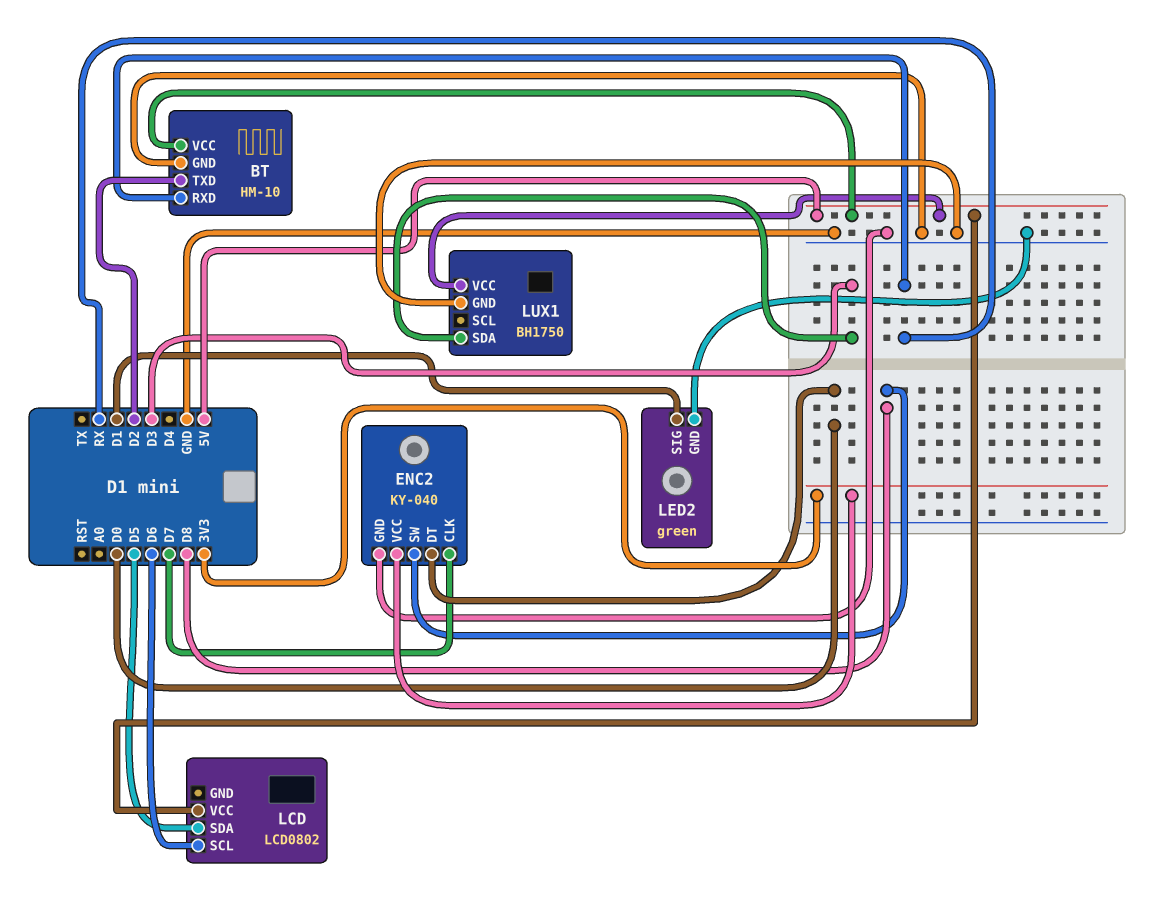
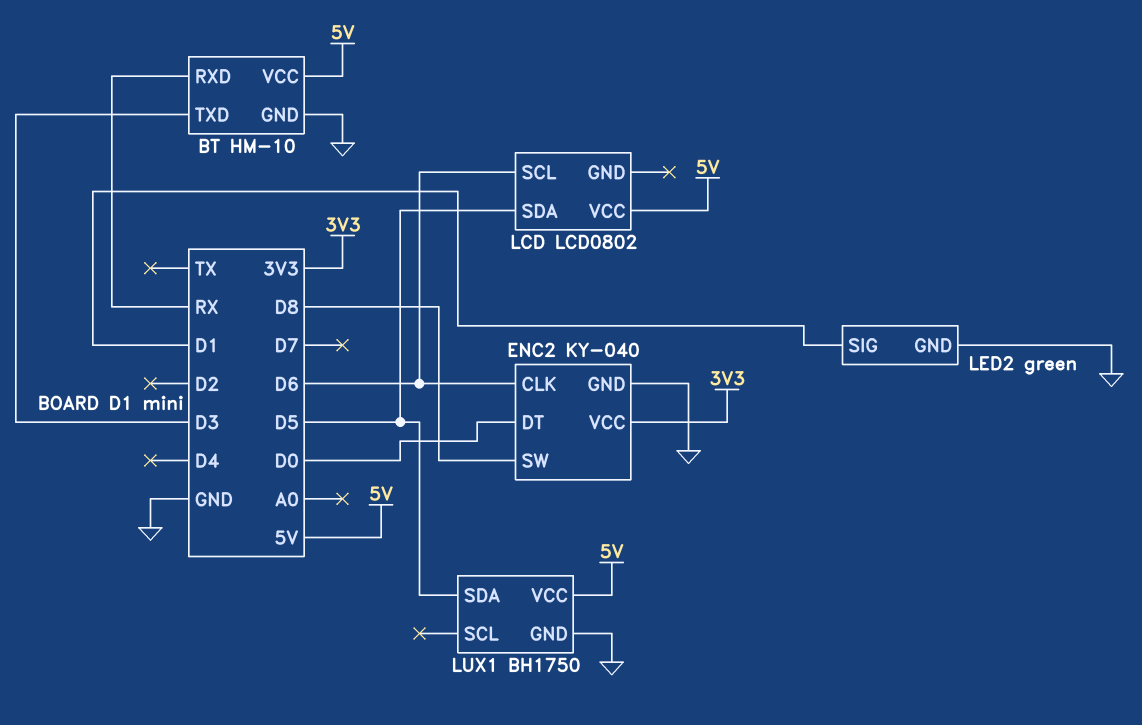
BT pin TXD: D2 -> D3
ENC2 pin CLK: D7 -> D6
LUX1 pin SDA: D3 -> D5

